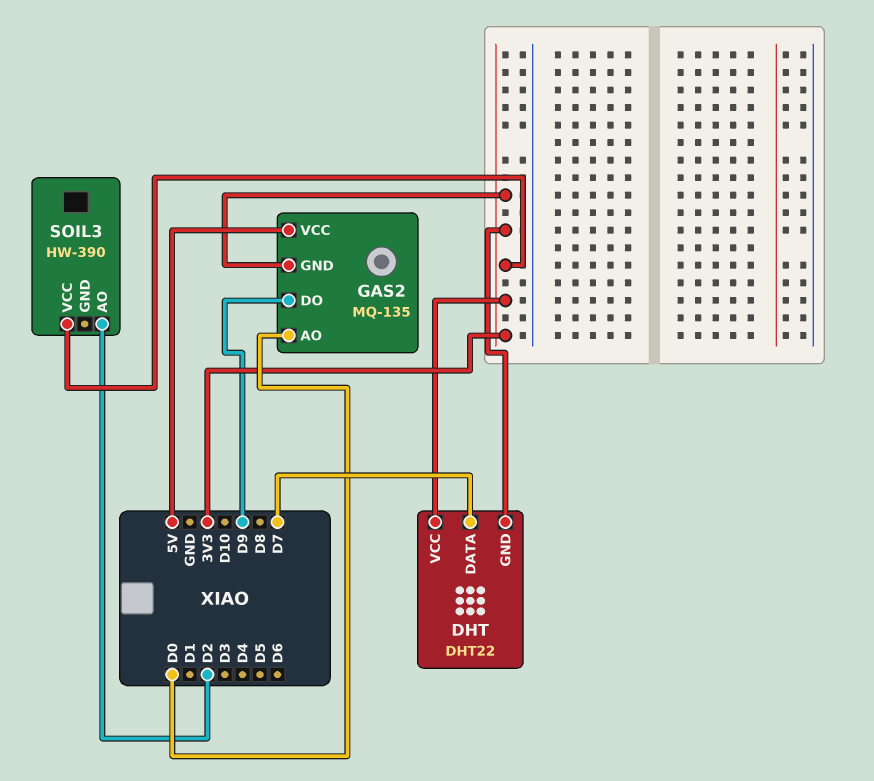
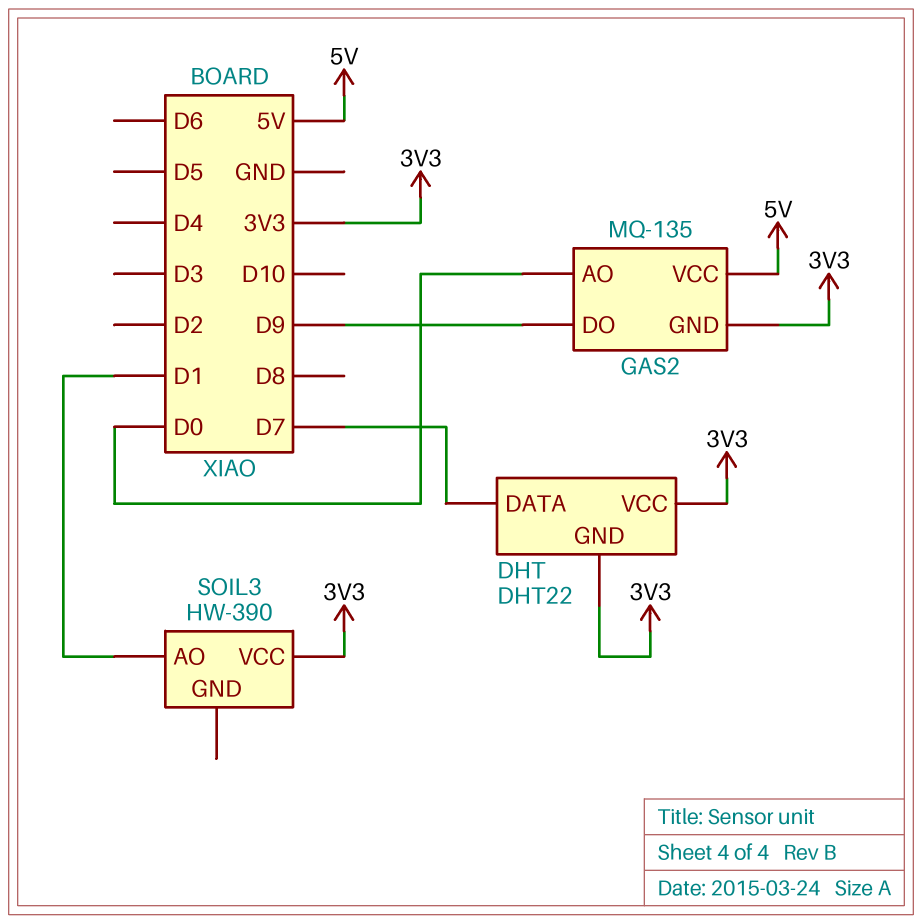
SOIL3 pin AO: D2 -> D1

